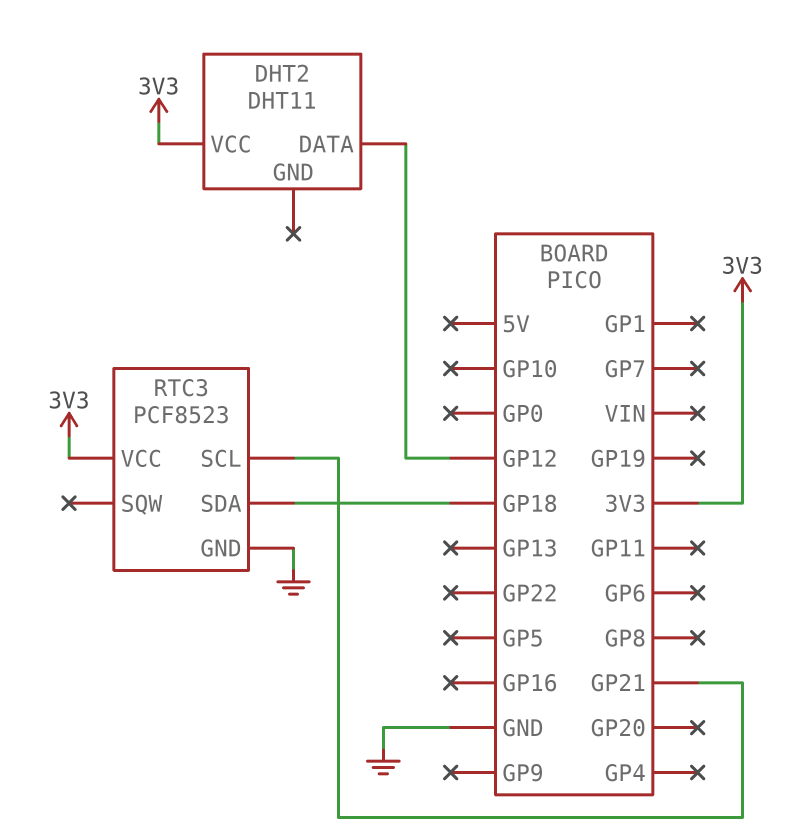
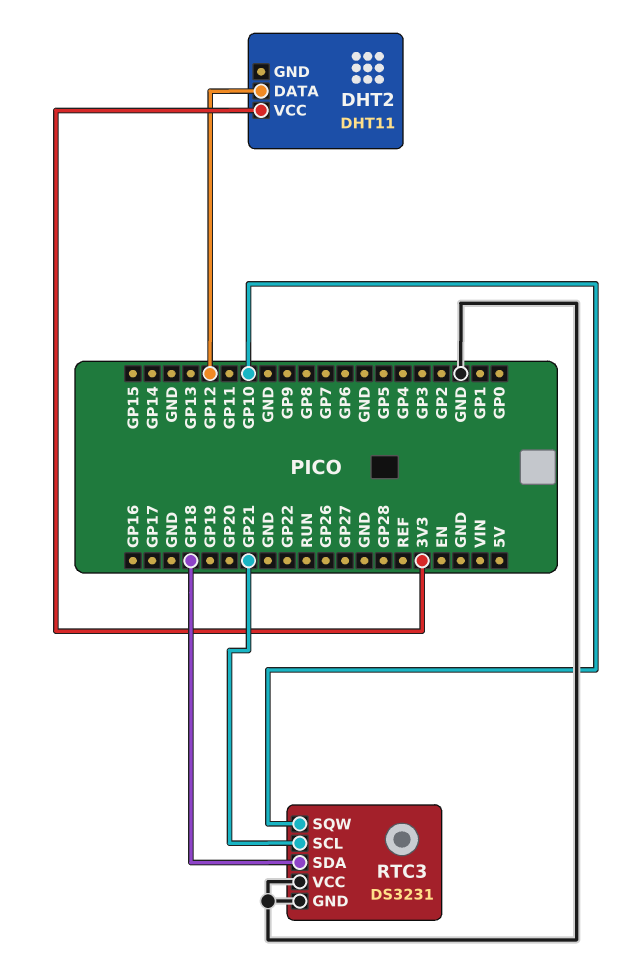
RTC3: PCF8523 -> DS3231
RTC3 pin SQW: none -> GP10
RTC3 pin VCC: 3V3 -> GND

